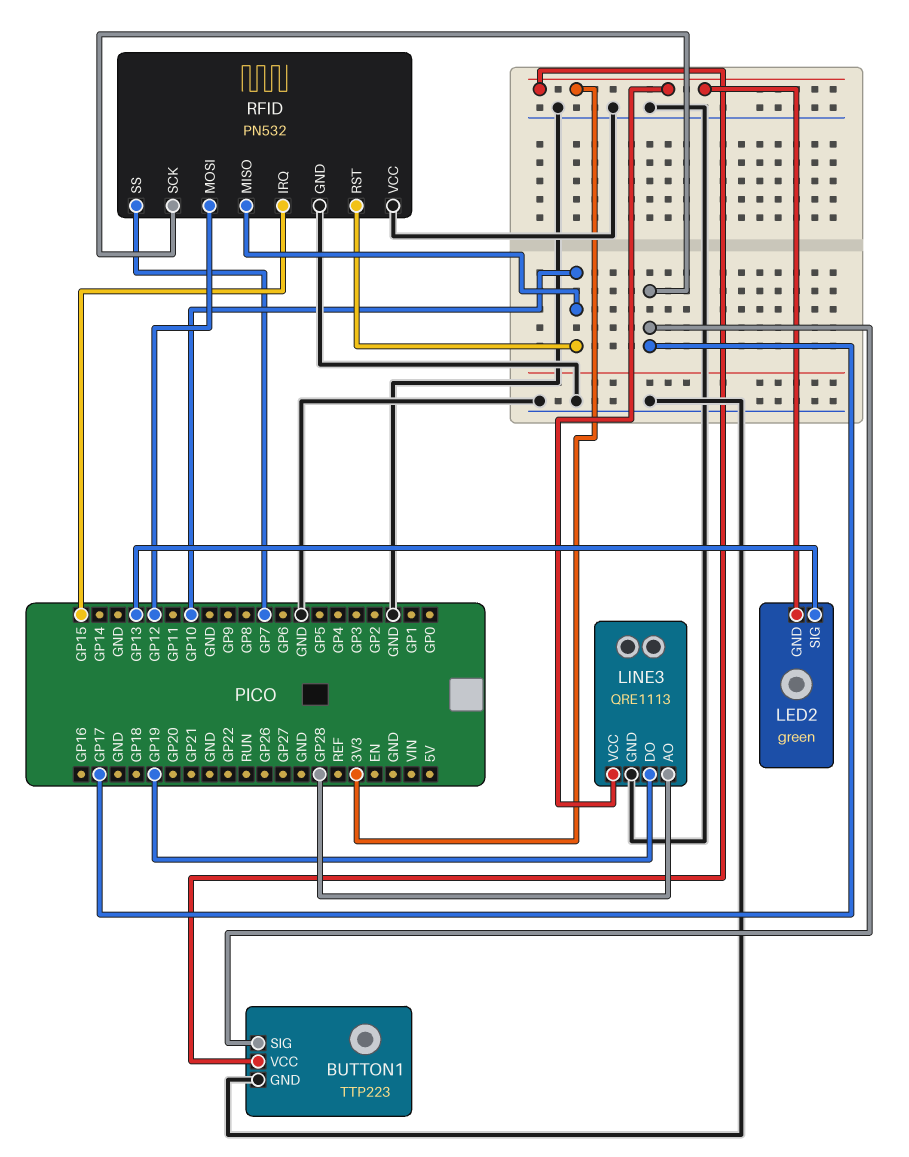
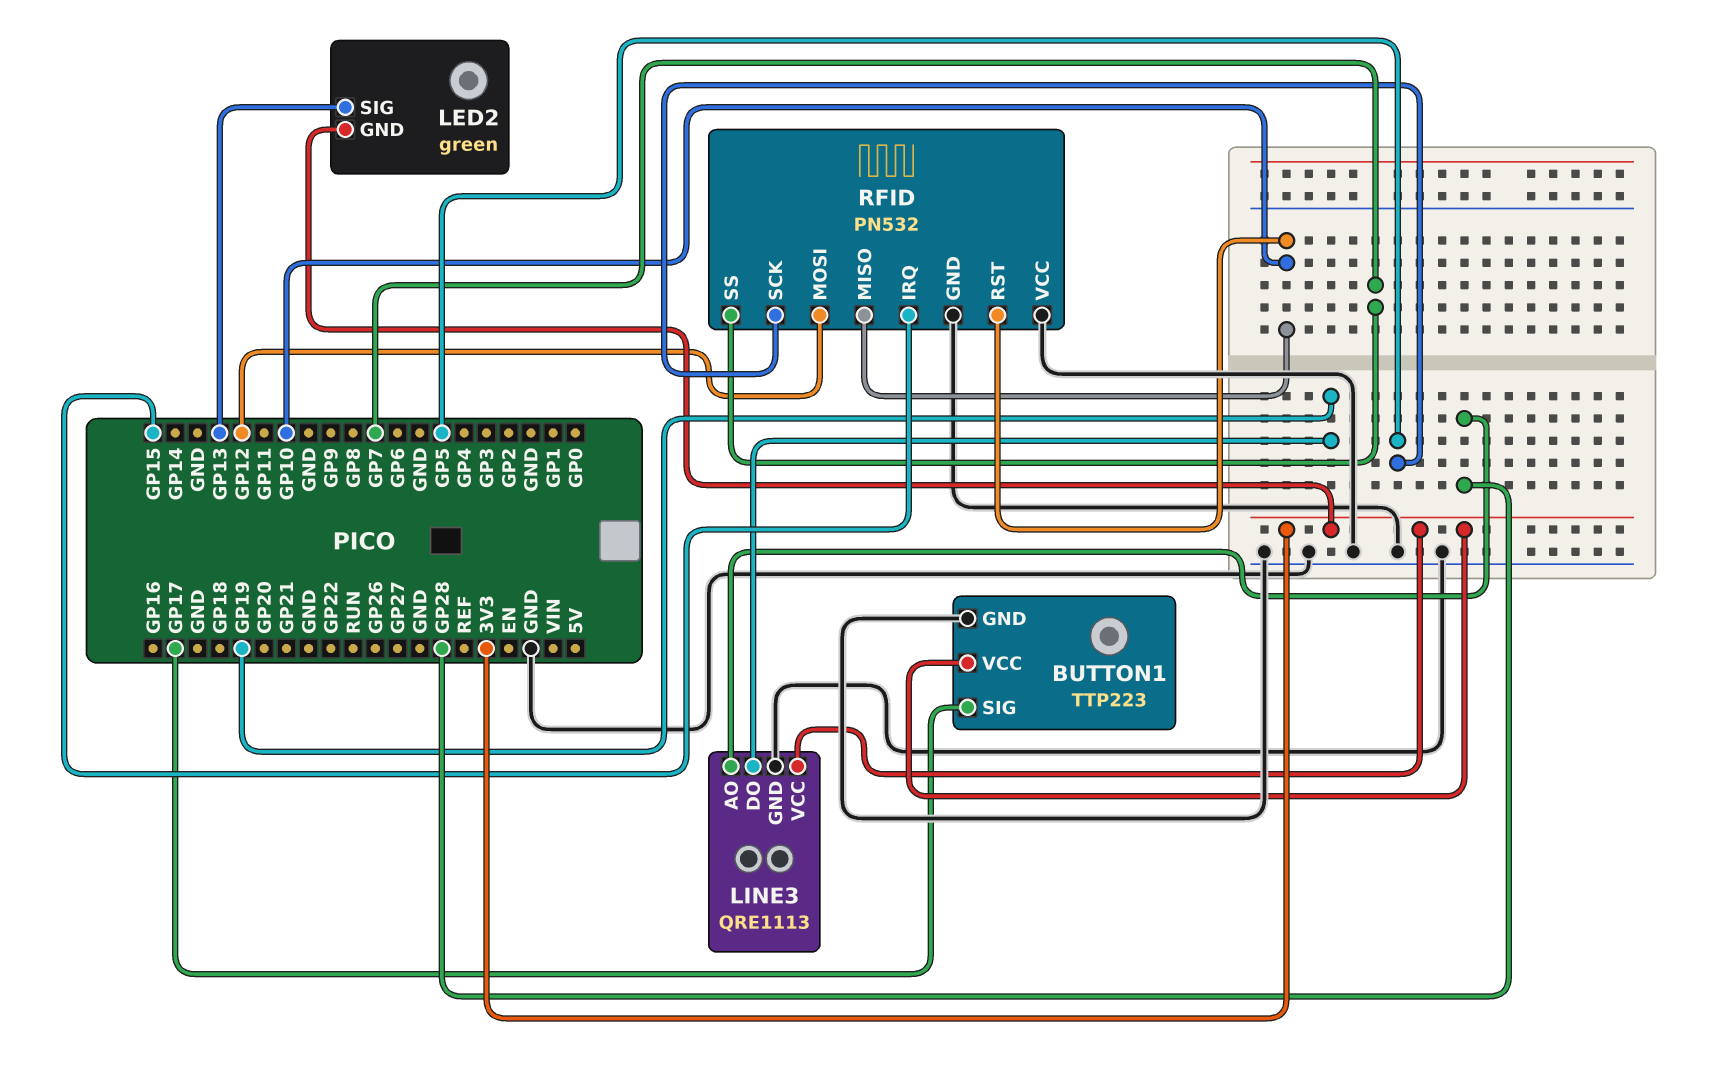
RFID pin SCK: GP17 -> GP5

